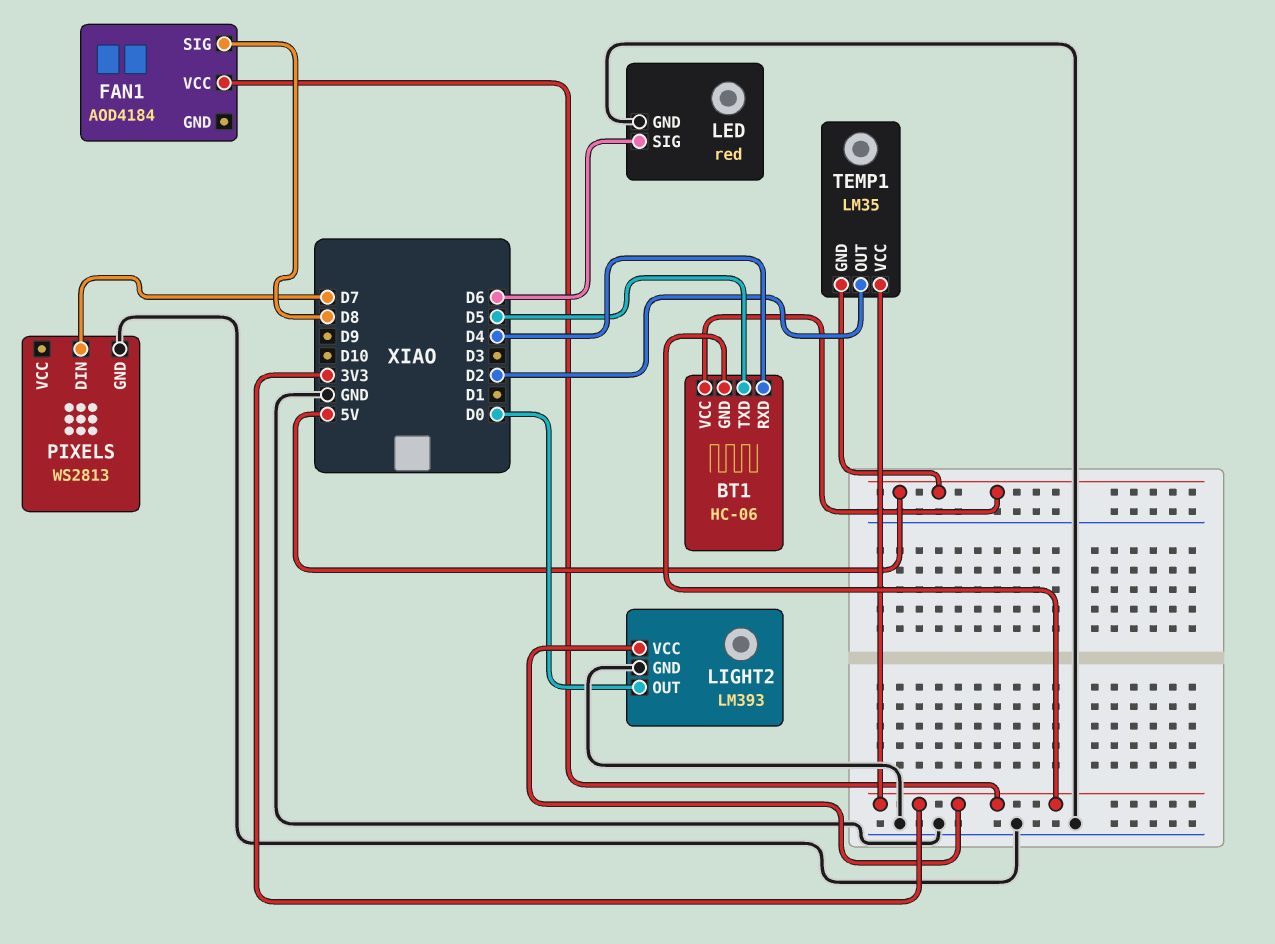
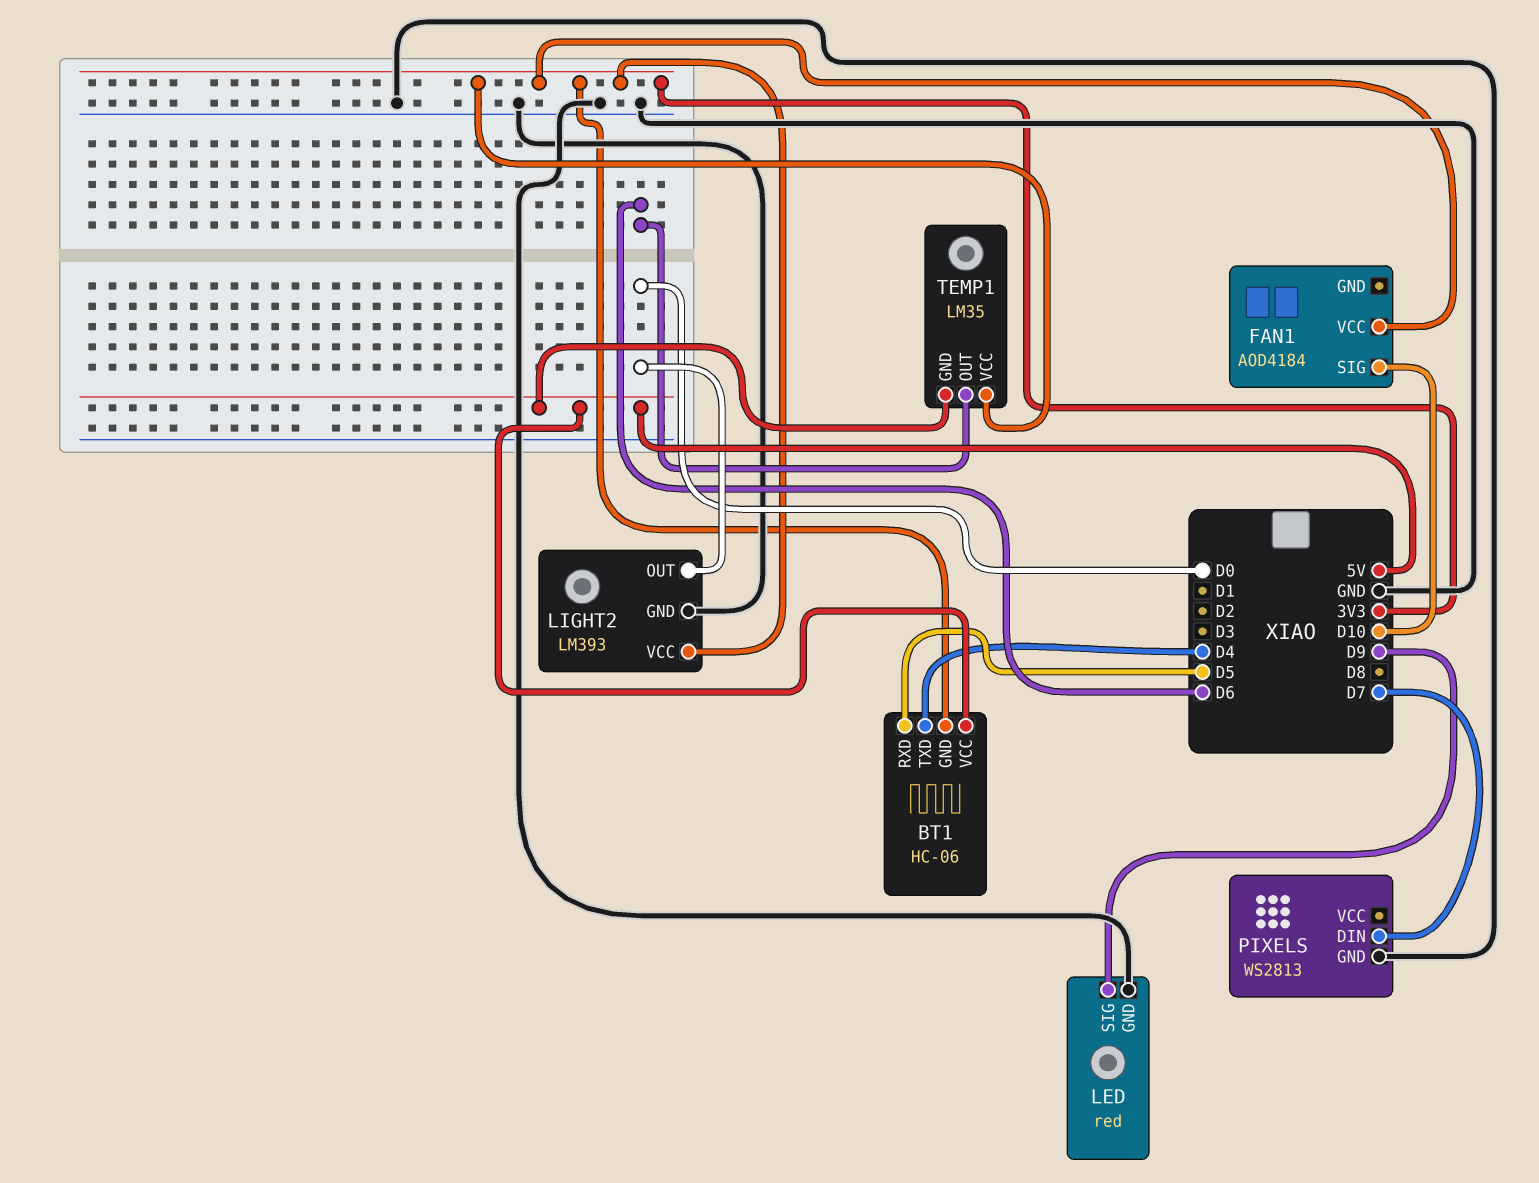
BT1 pin RXD: D4 -> D5
BT1 pin TXD: D5 -> D4
FAN1 pin SIG: D8 -> D10
LED pin SIG: D6 -> D9
TEMP1 pin OUT: D2 -> D6

